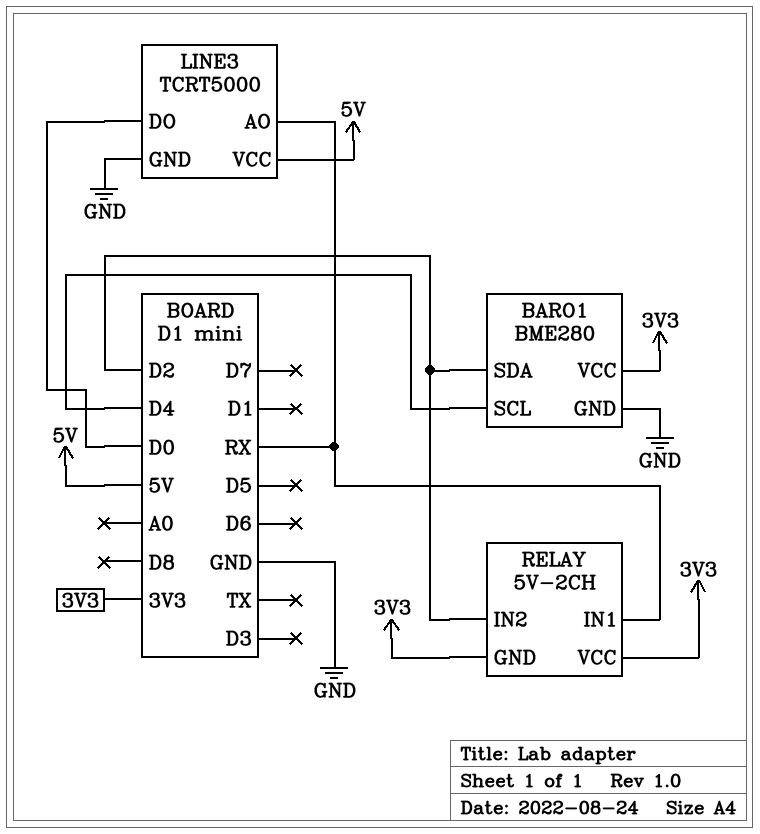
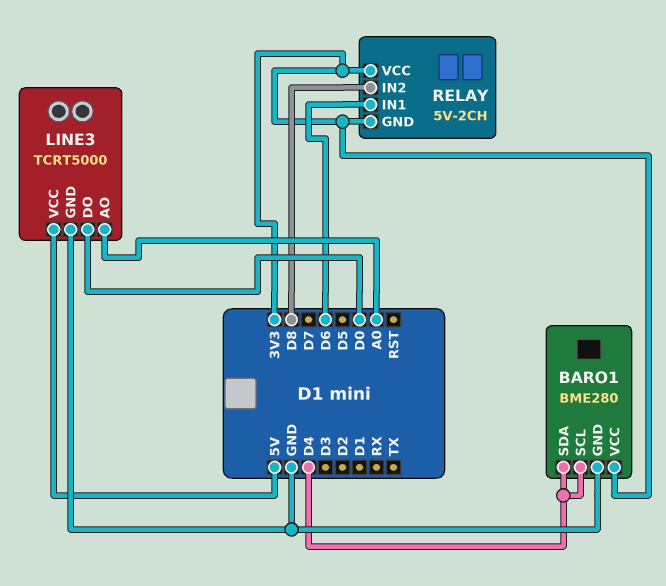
BARO1 pin SDA: D2 -> D4
LINE3 pin AO: RX -> A0
RELAY pin IN1: RX -> D6
RELAY pin IN2: D2 -> D8

